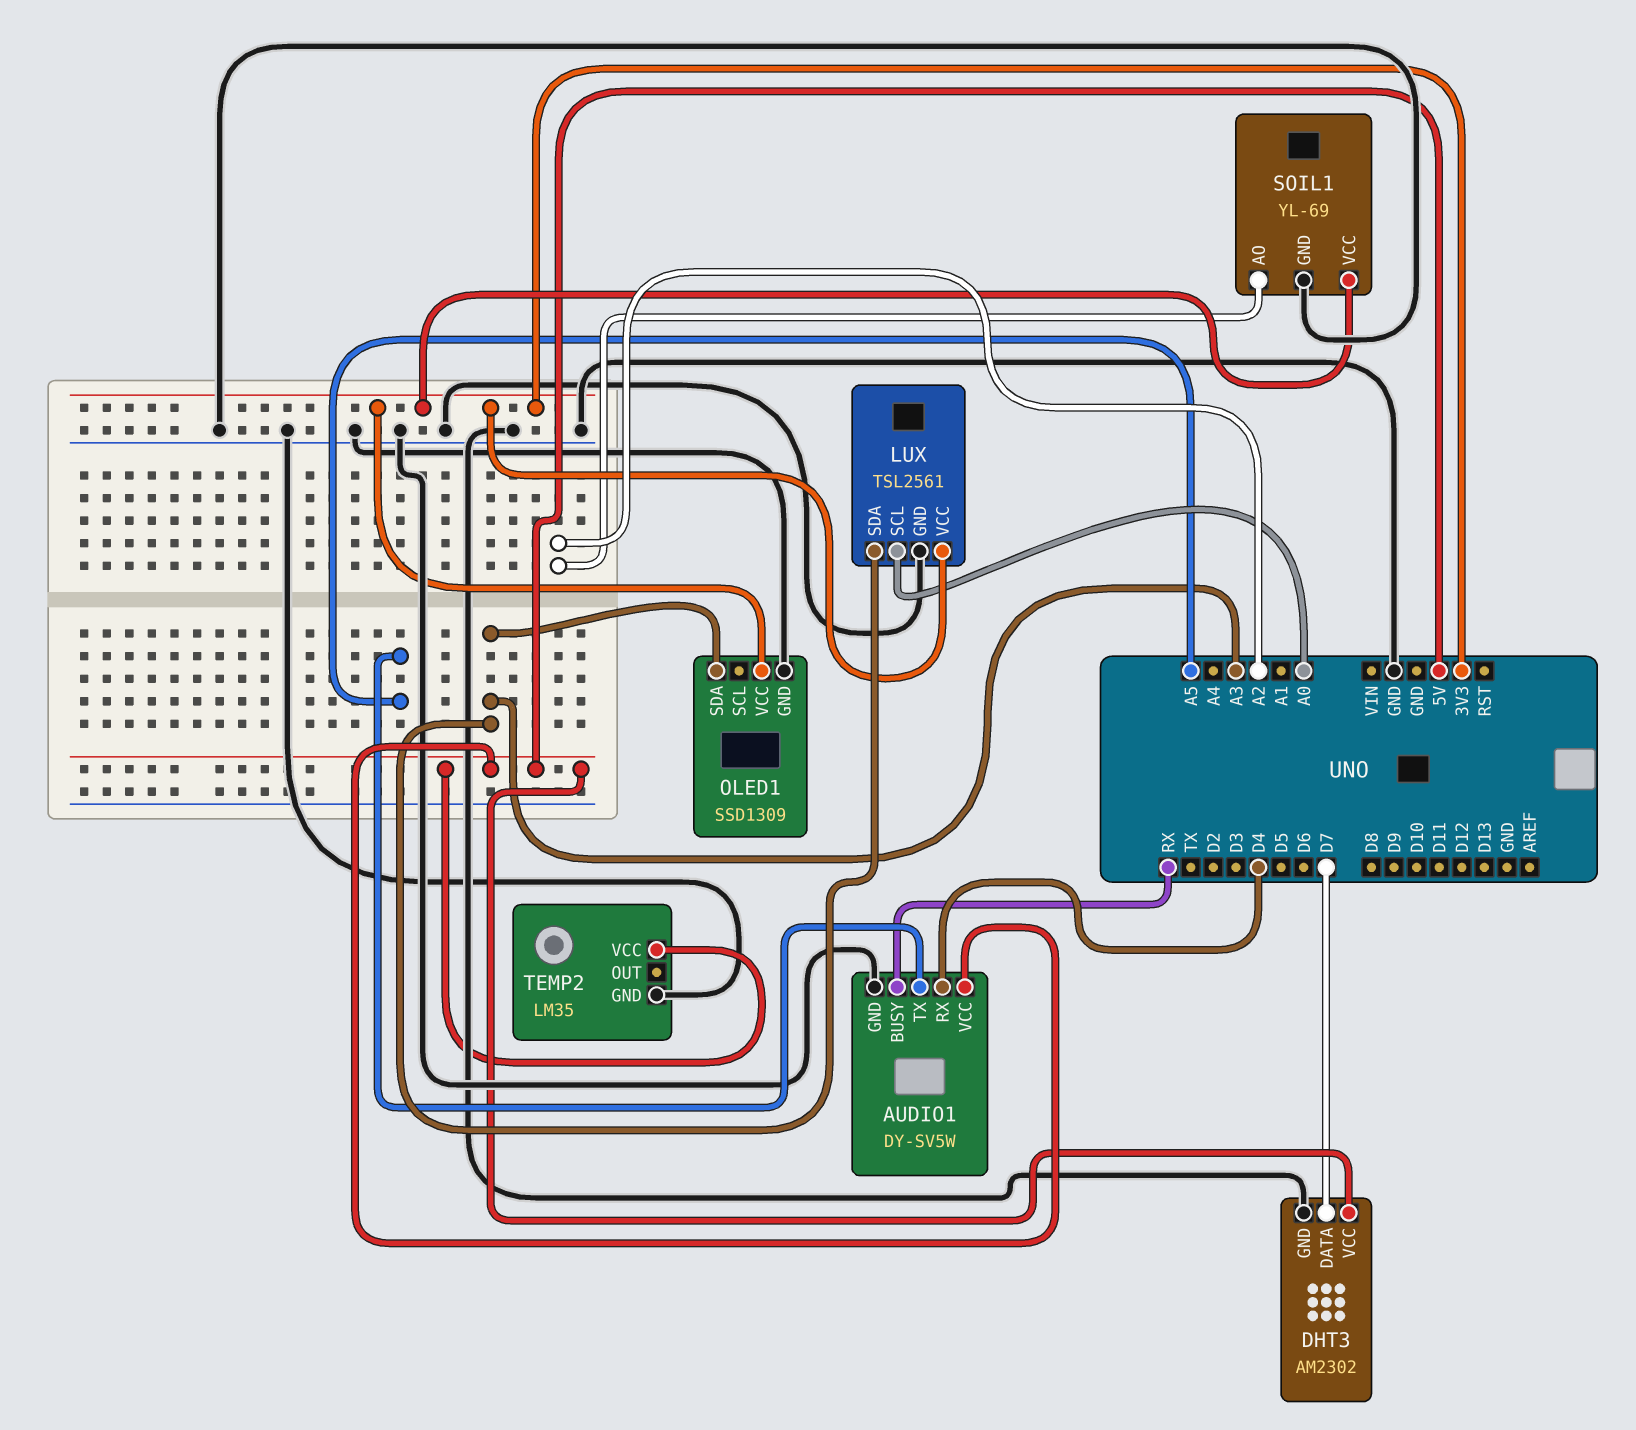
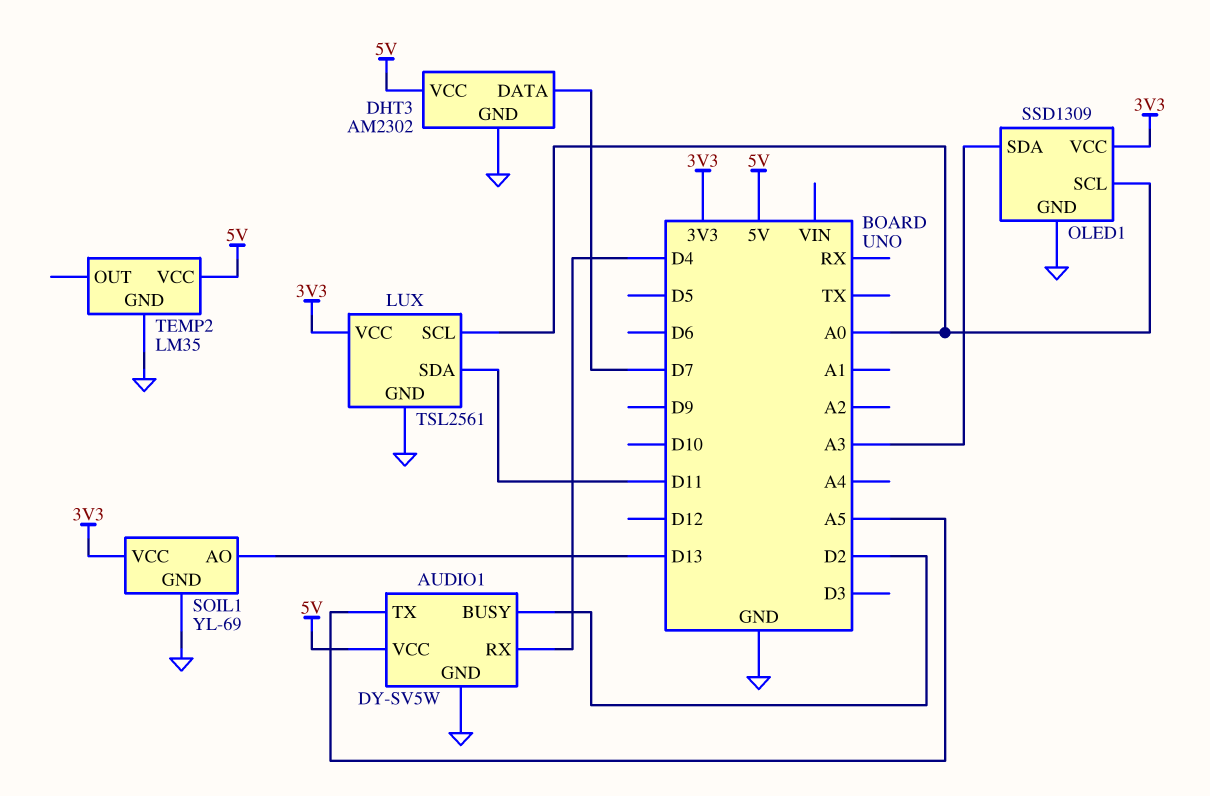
AUDIO1 pin BUSY: RX -> D2
LUX pin SDA: A3 -> D11
OLED1 pin SCL: none -> A0
SOIL1 pin AO: A2 -> D13

